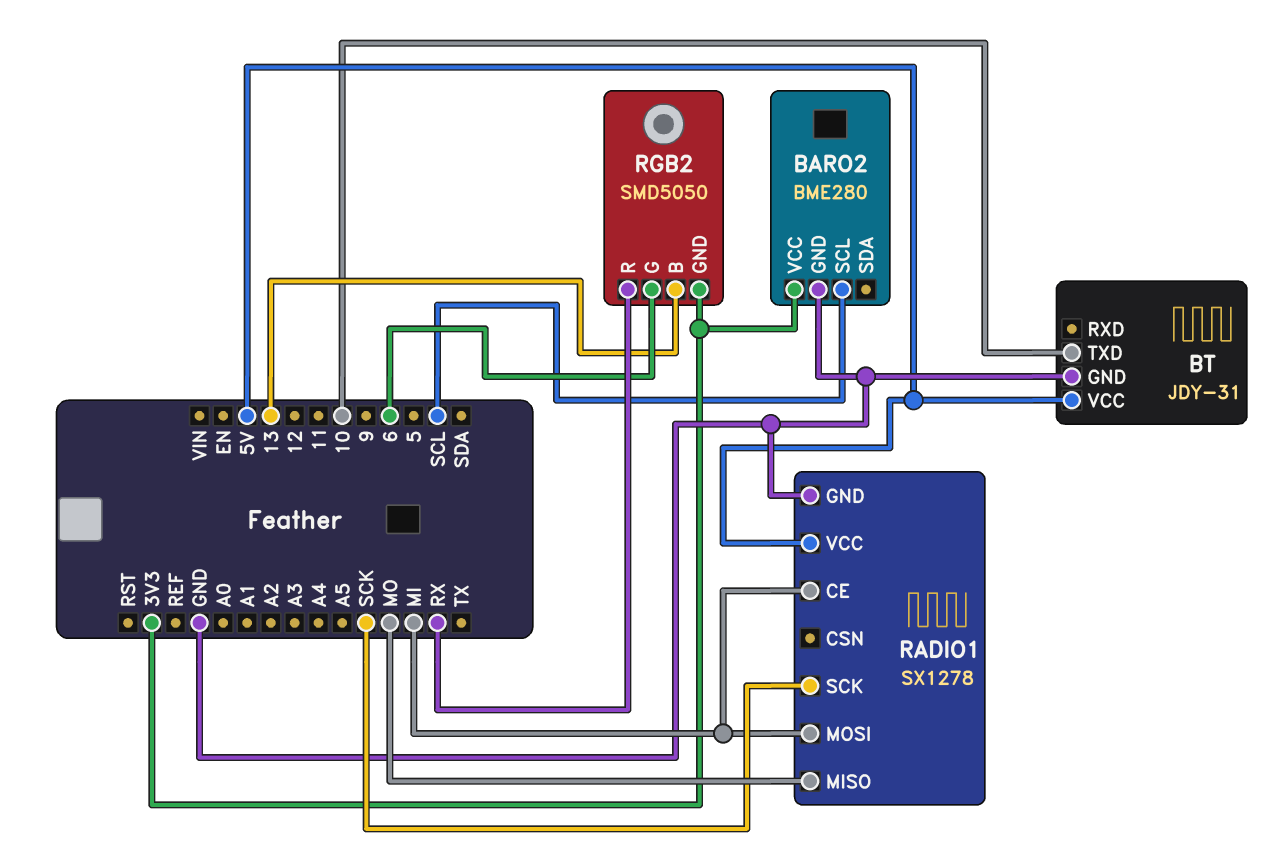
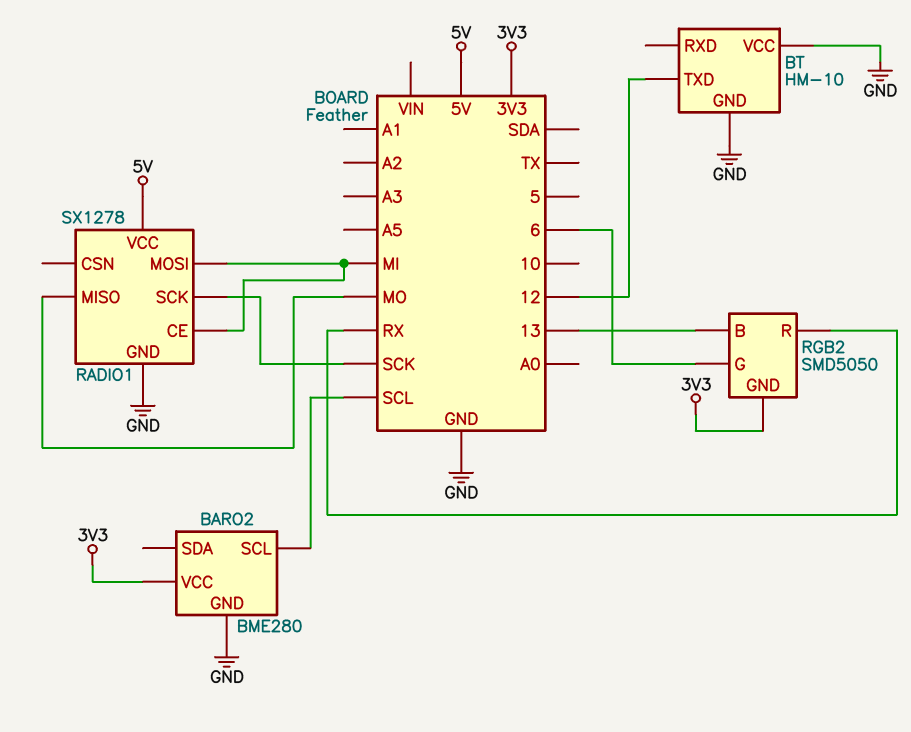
BT: JDY-31 -> HM-10
BT pin TXD: 10 -> 12
BT pin VCC: 5V -> GND

